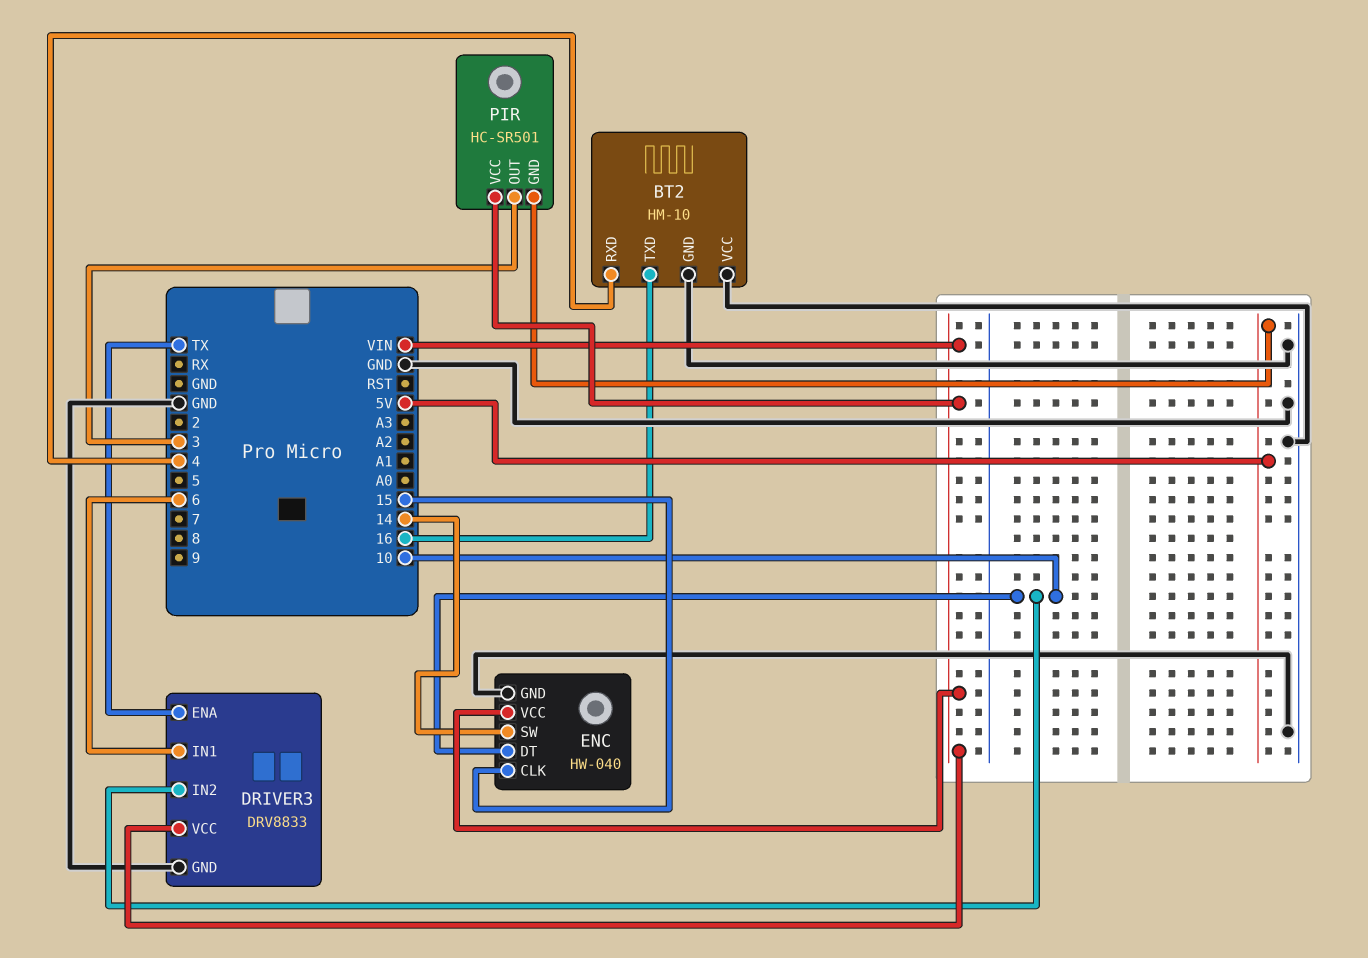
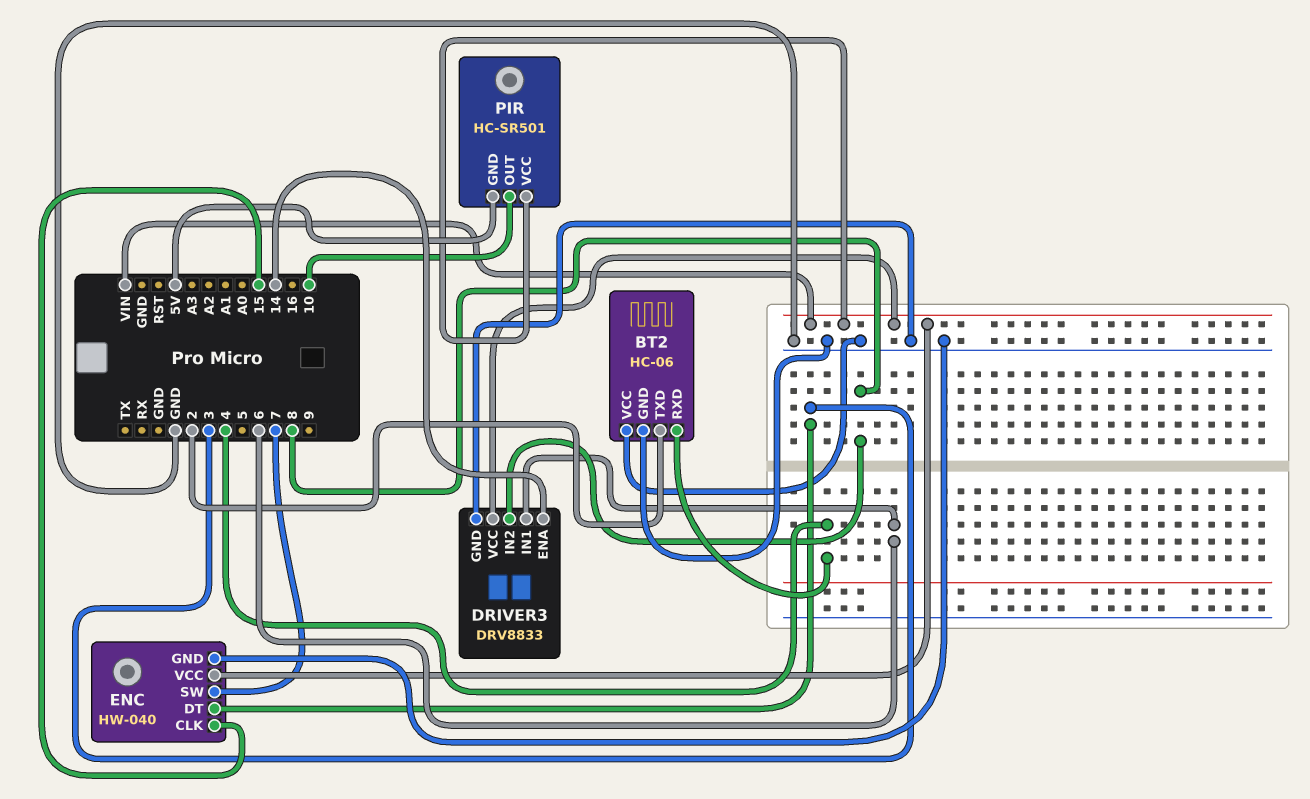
BT2: HM-10 -> HC-06
BT2 pin TXD: 16 -> 2
DRIVER3 pin ENA: TX -> 14
DRIVER3 pin IN2: 10 -> 8
ENC pin DT: 10 -> 3
ENC pin SW: 14 -> 7
PIR pin OUT: 3 -> 10

